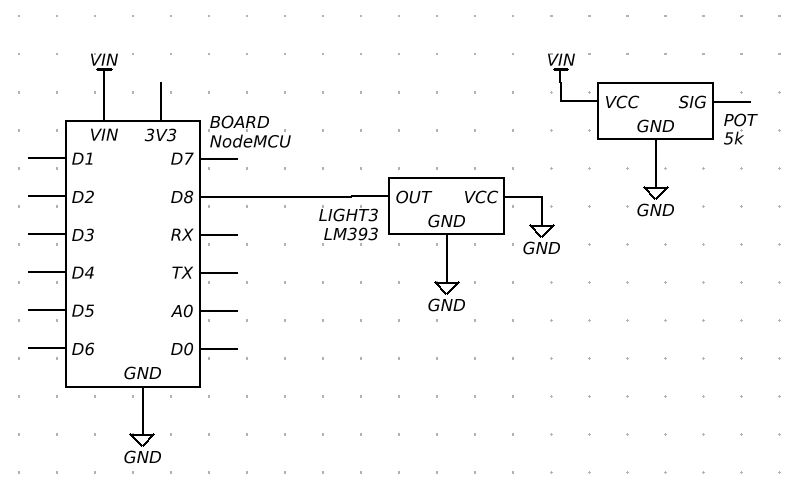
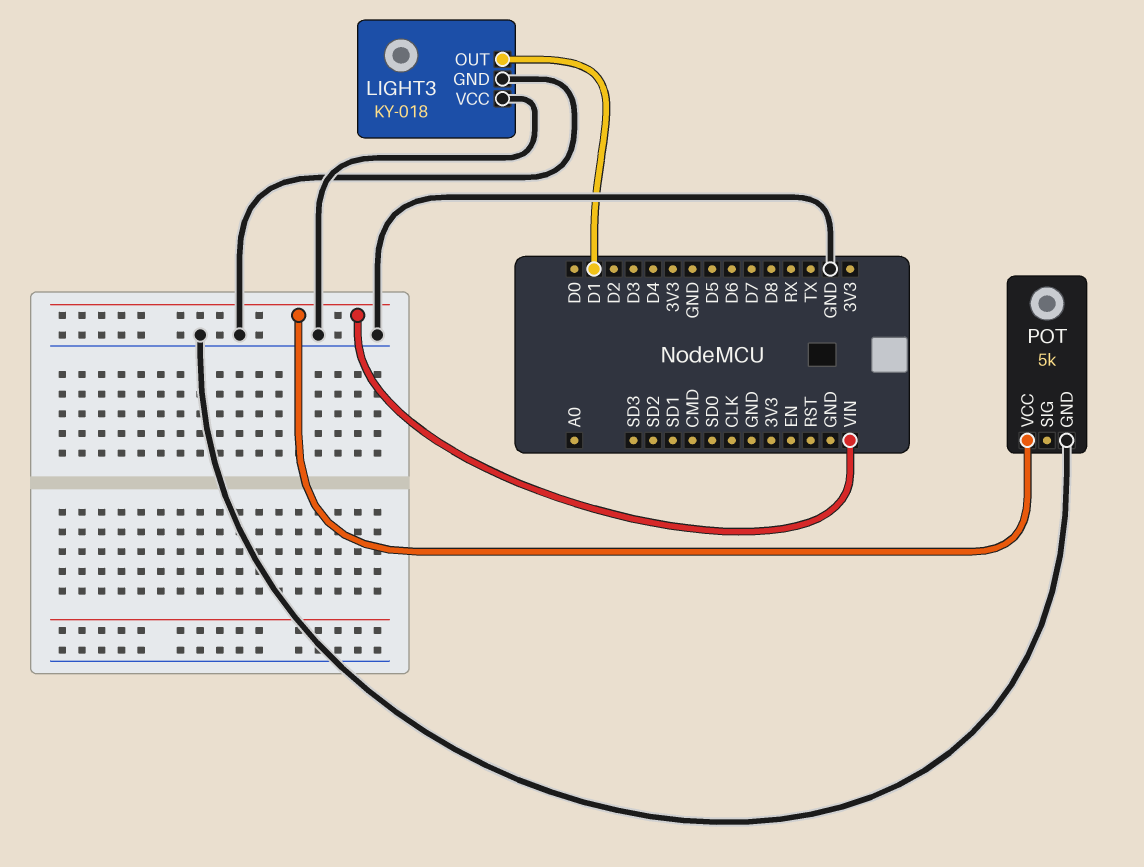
LIGHT3: LM393 -> KY-018
LIGHT3 pin OUT: D8 -> D1

